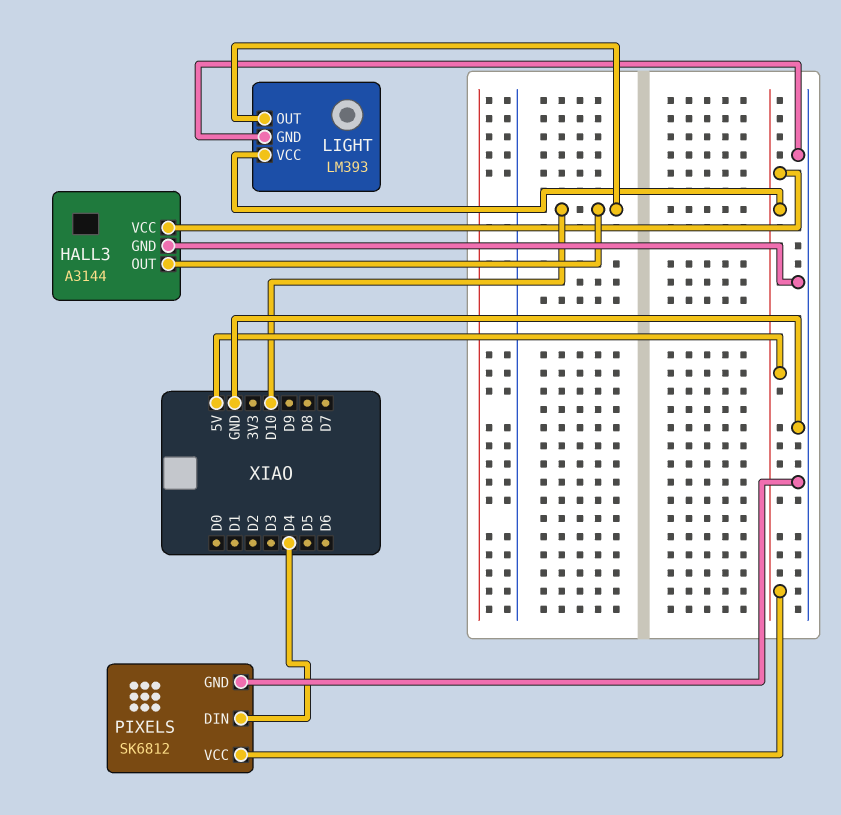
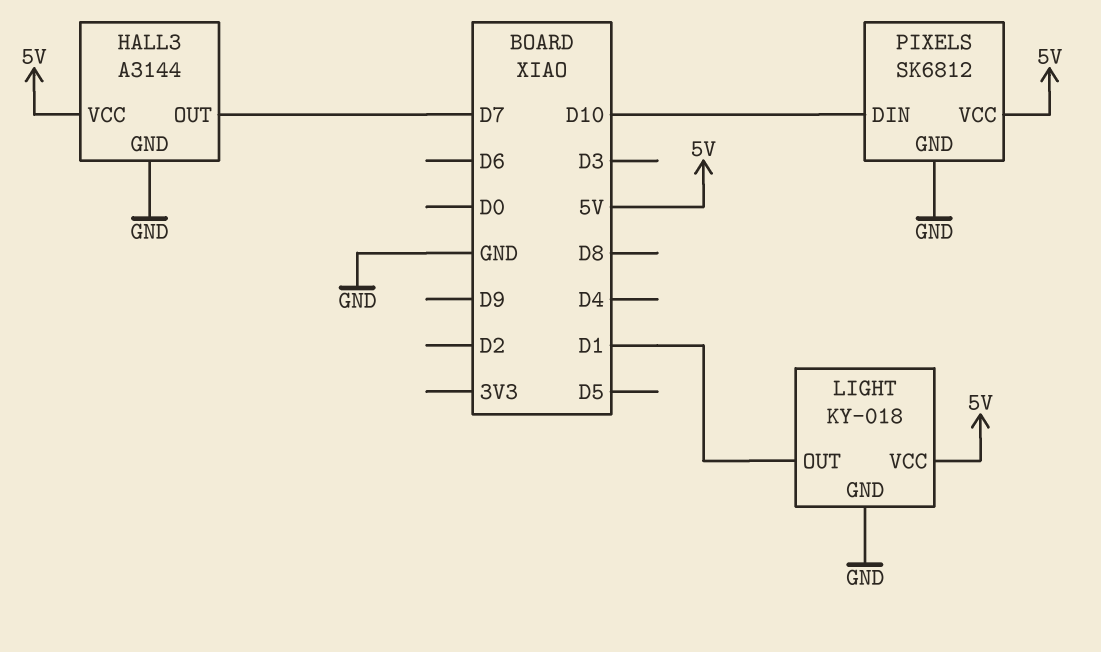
HALL3 pin OUT: D10 -> D7
LIGHT: LM393 -> KY-018
LIGHT pin OUT: D10 -> D1
PIXELS pin DIN: D4 -> D10

